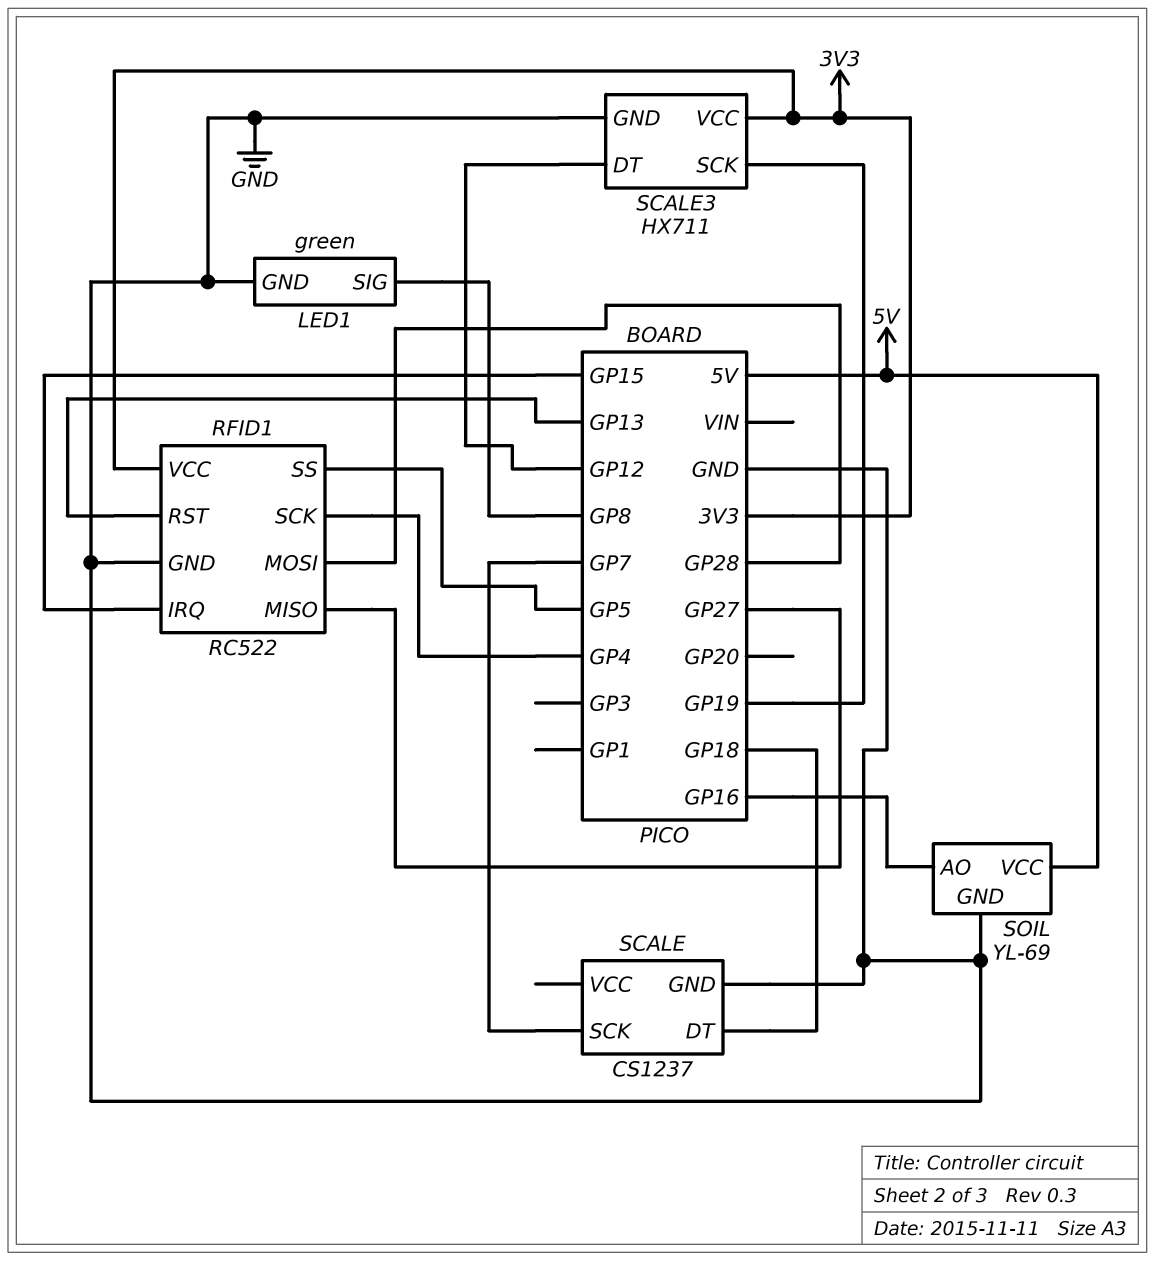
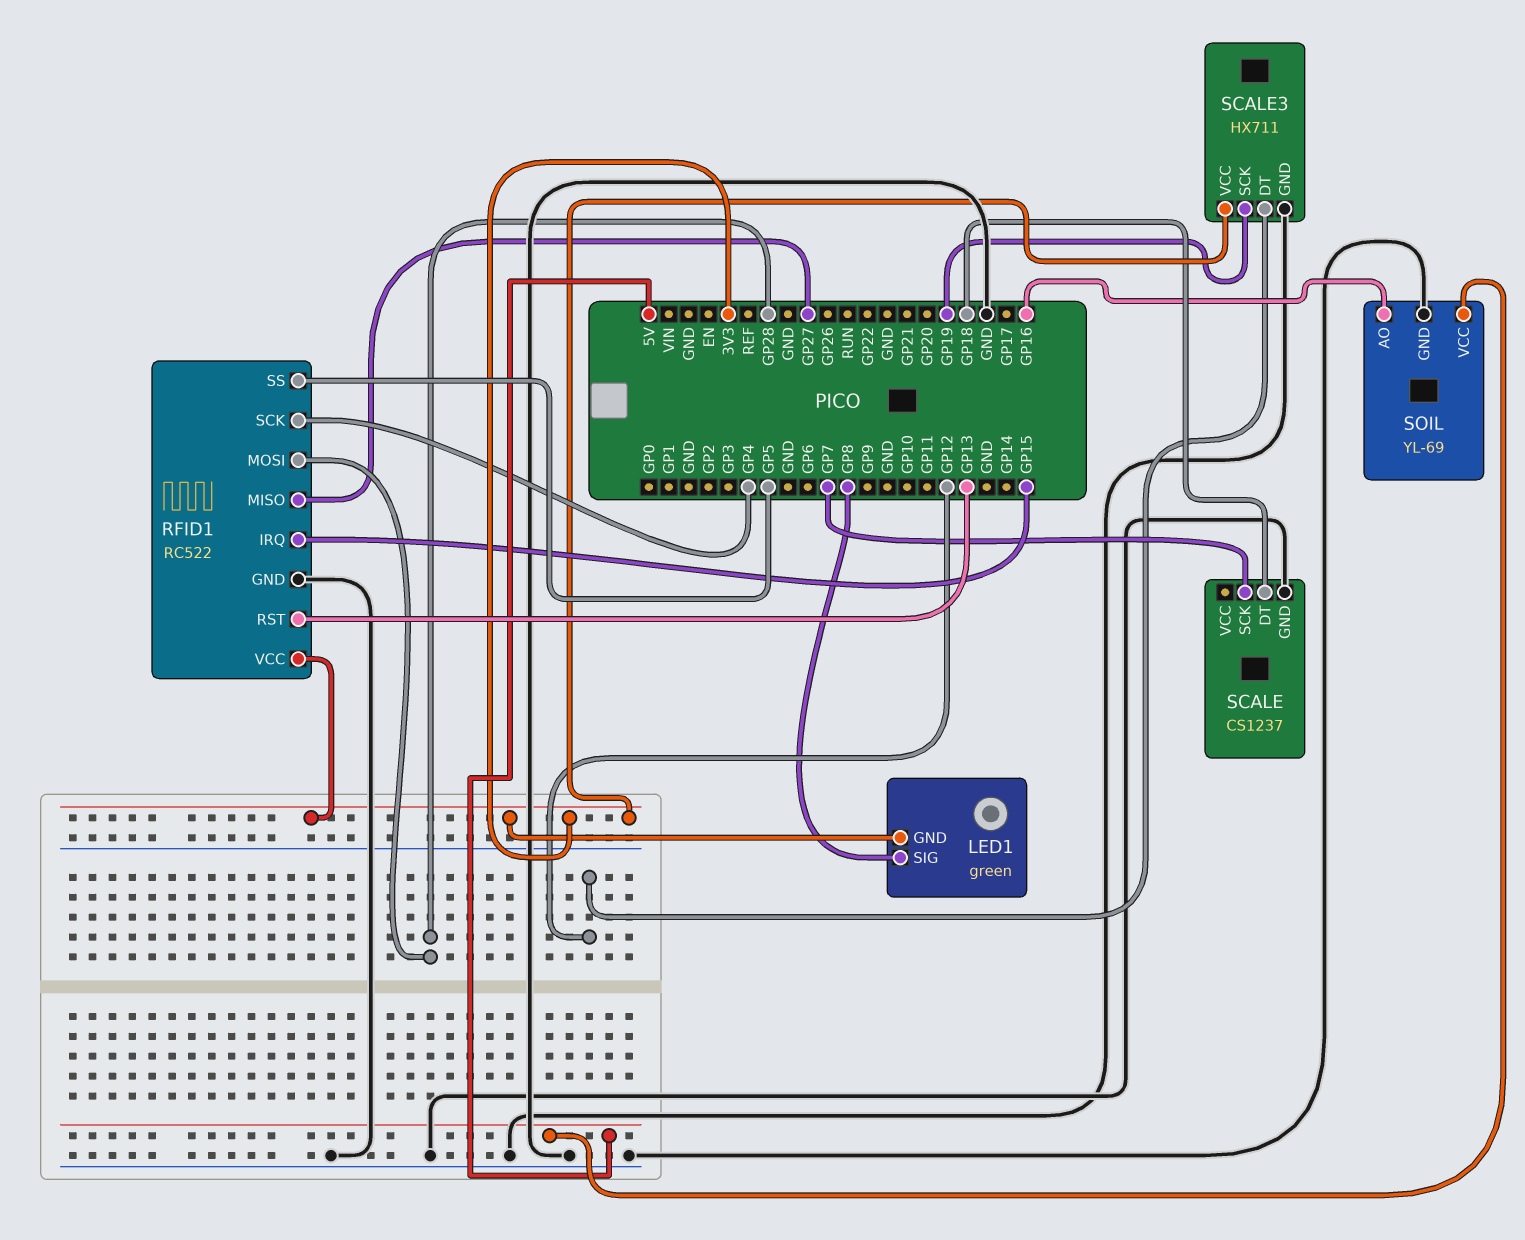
LED1 pin GND: GND -> 3V3

